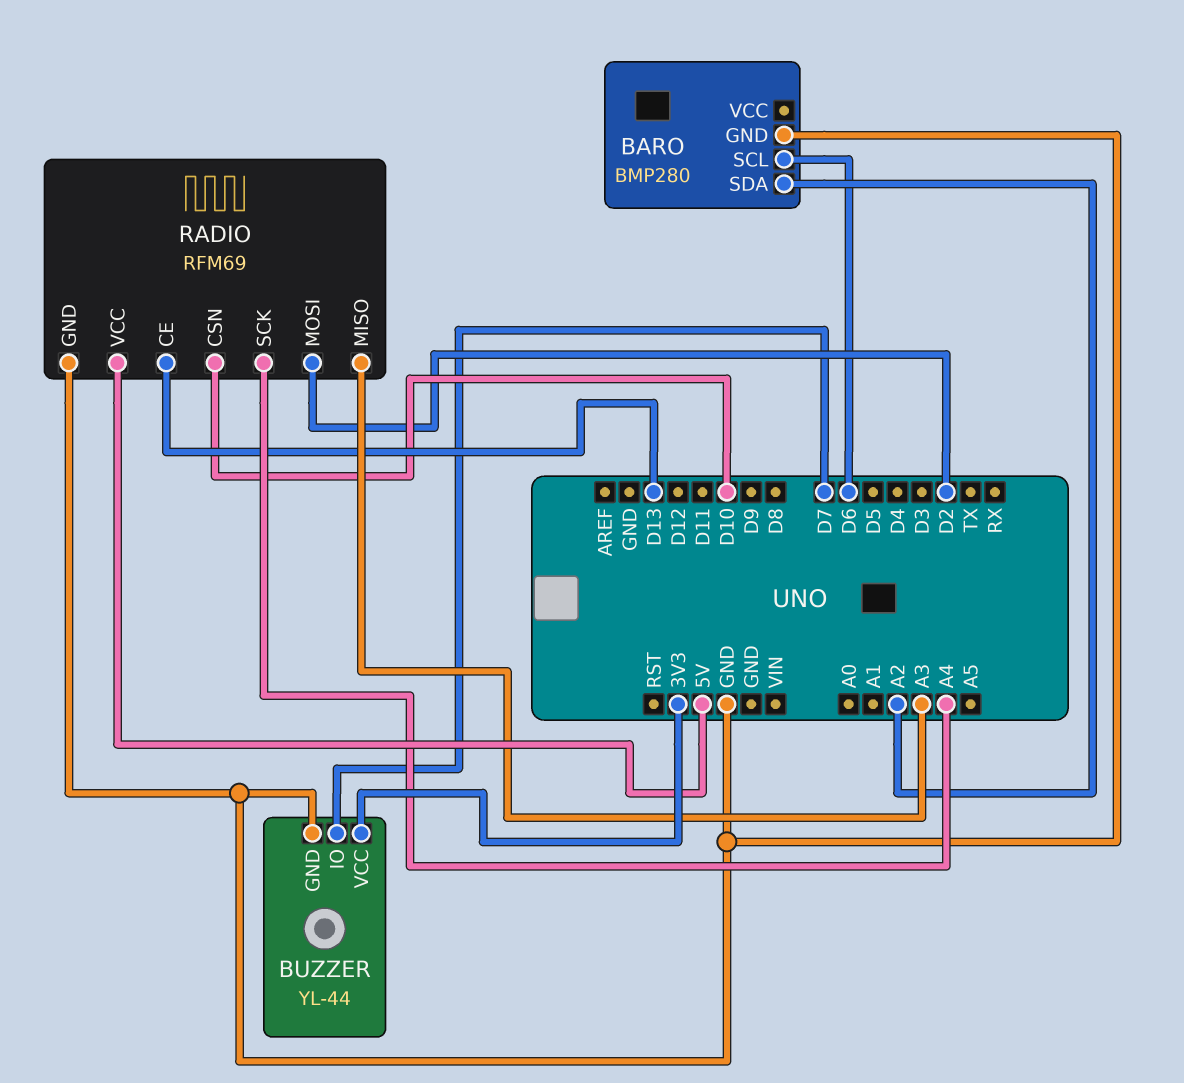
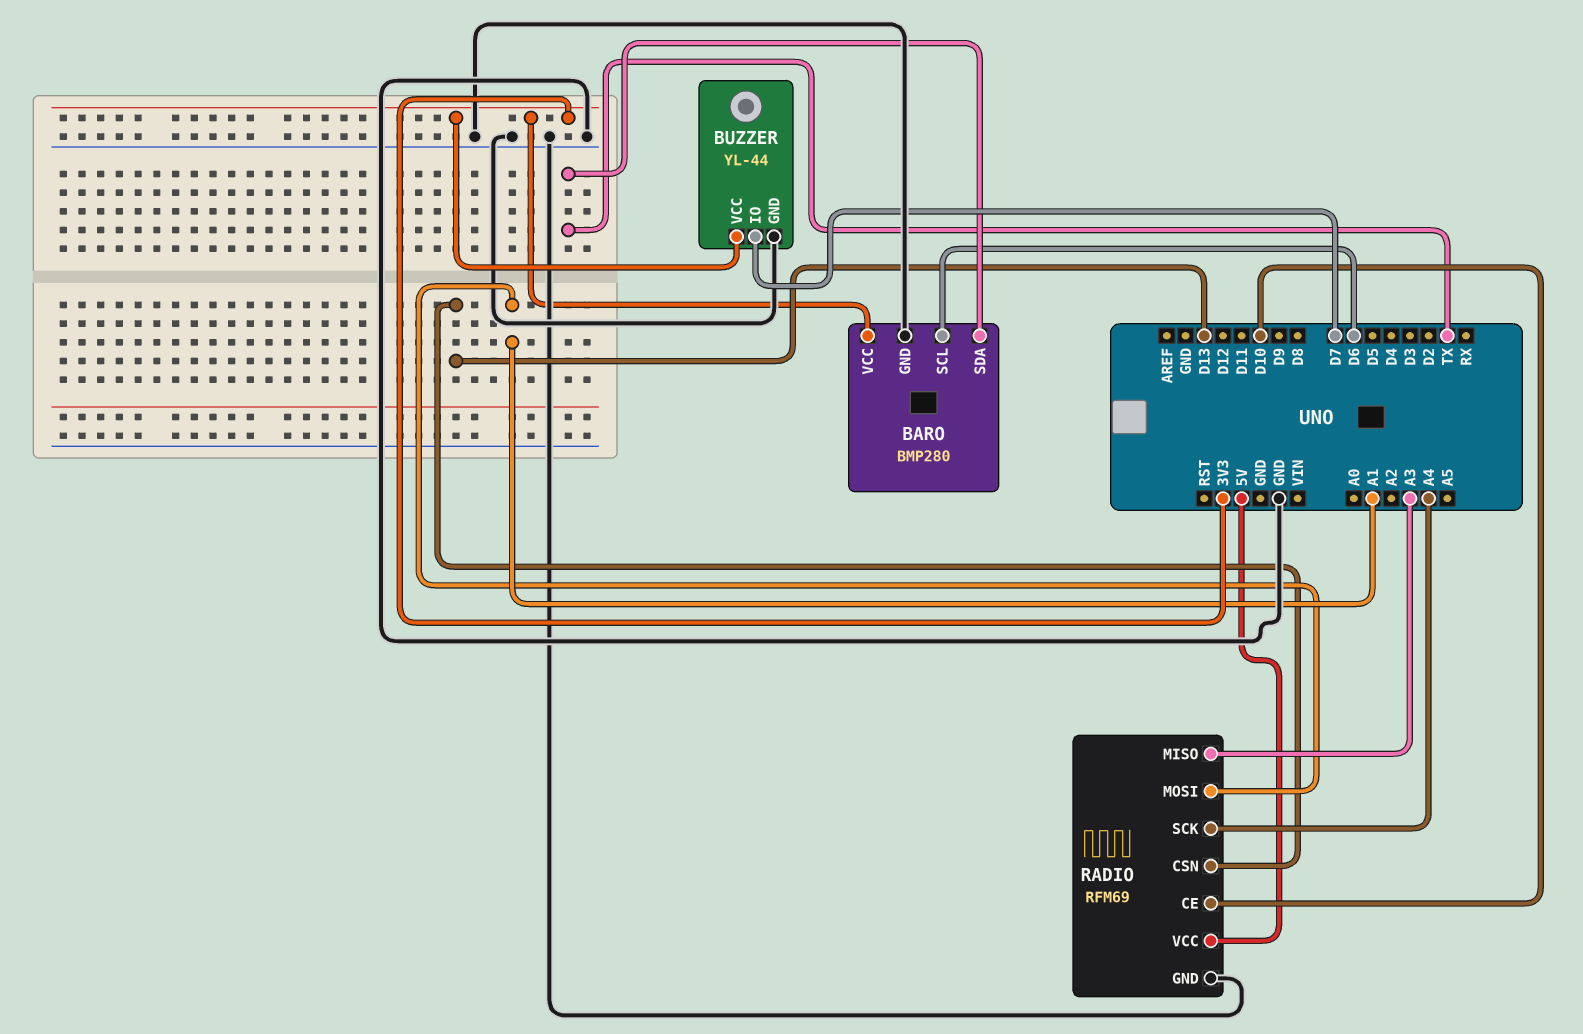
BARO pin SDA: A2 -> TX
BARO pin VCC: none -> 3V3
RADIO pin CE: D13 -> D10
RADIO pin CSN: D10 -> D13
RADIO pin MOSI: D2 -> A1

